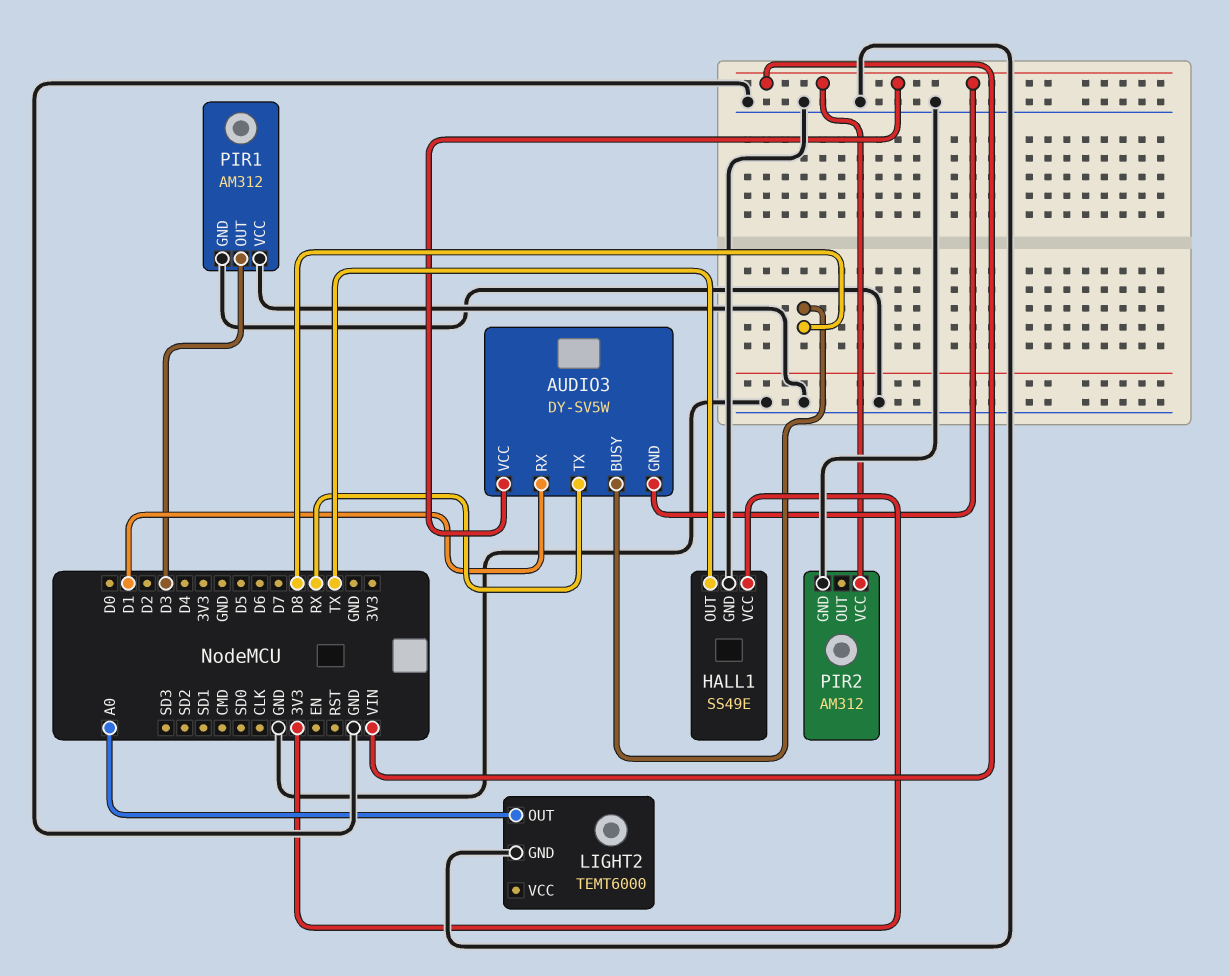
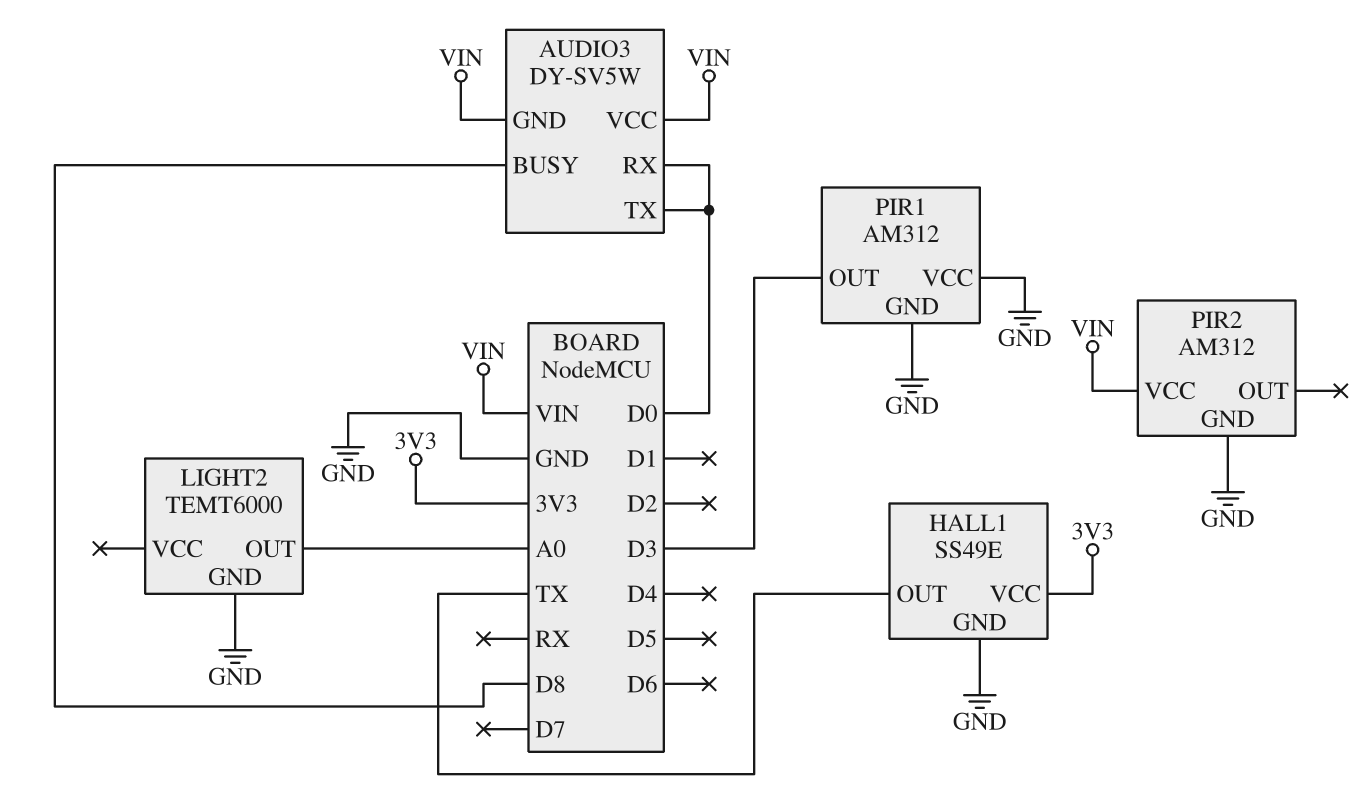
AUDIO3 pin RX: D1 -> D0
AUDIO3 pin TX: RX -> D0

